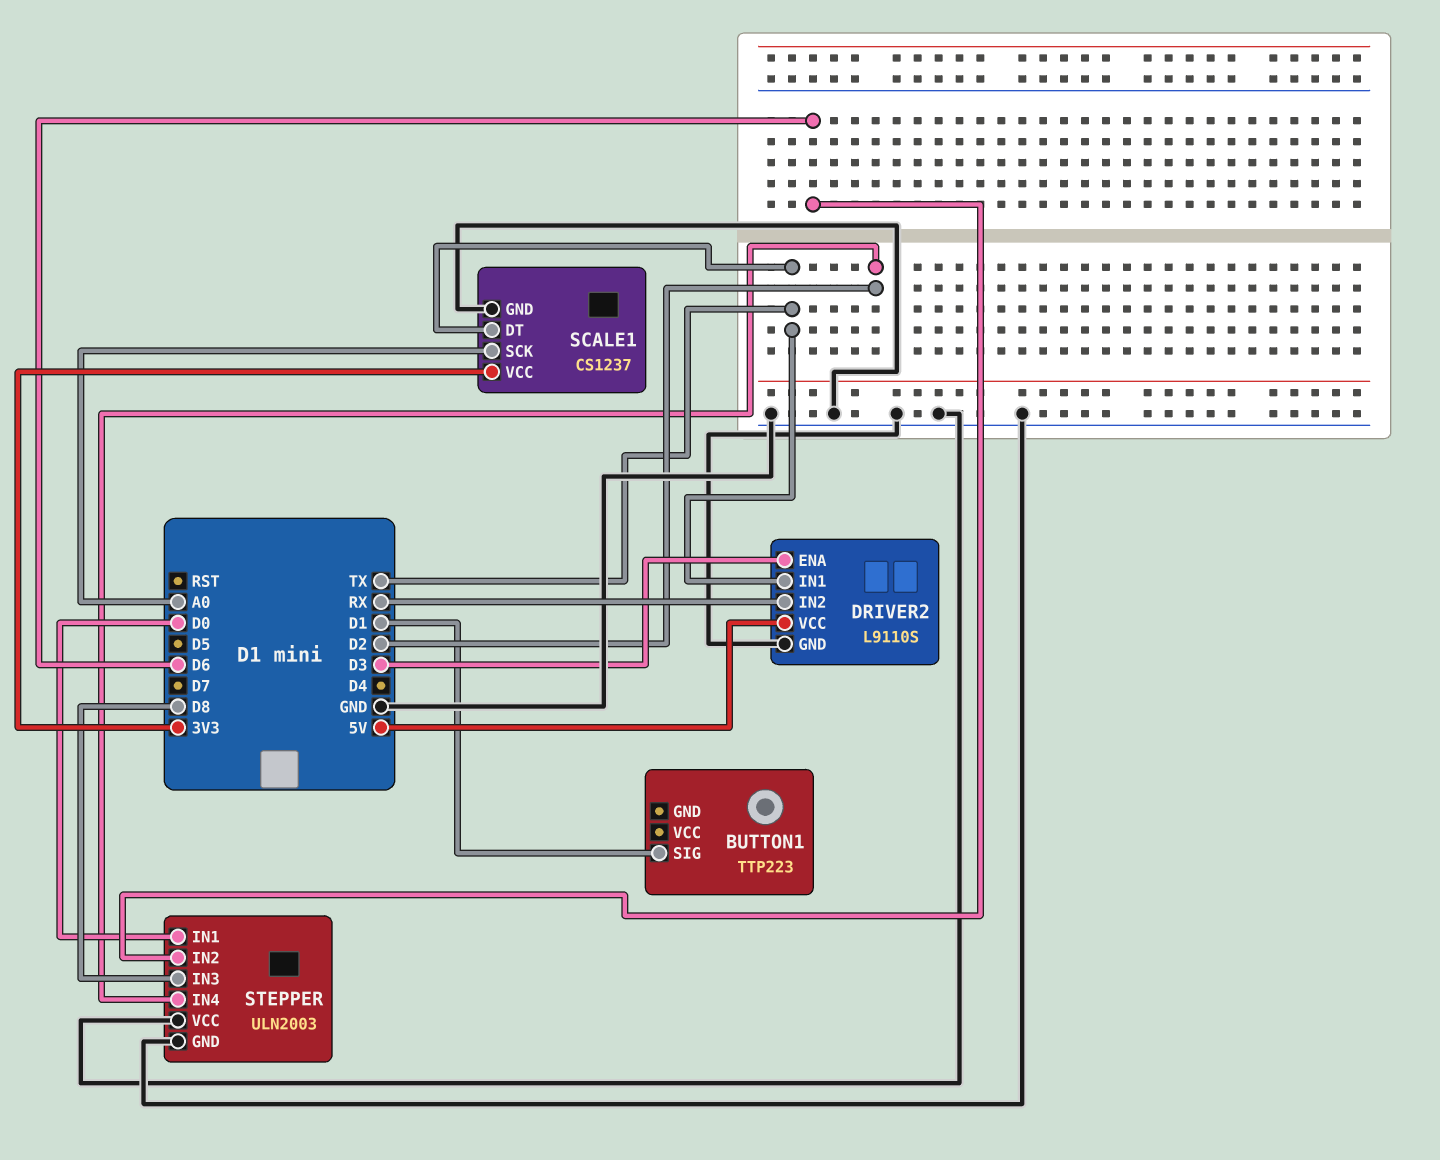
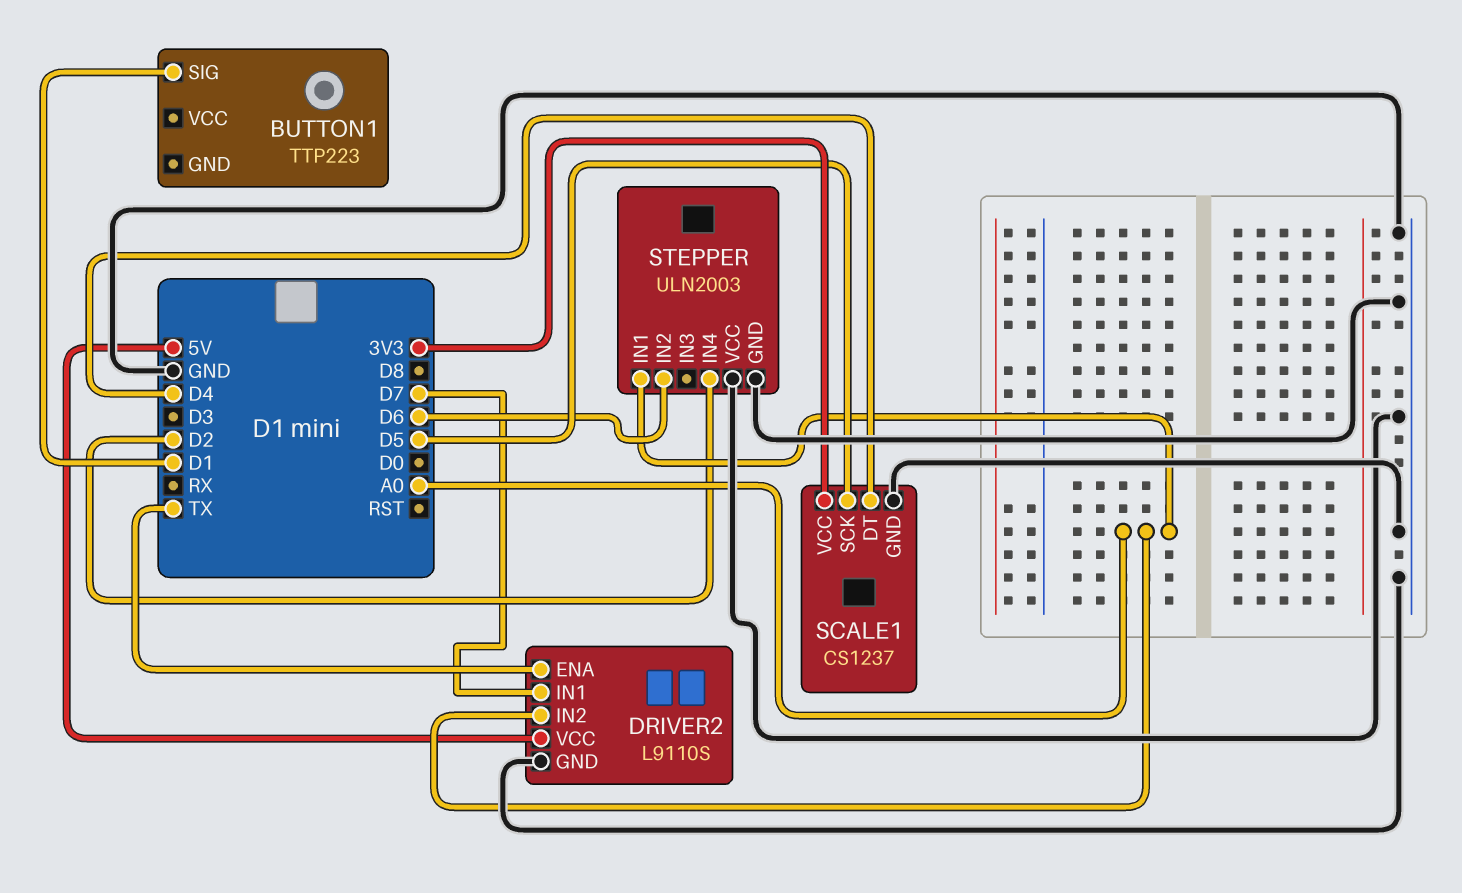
DRIVER2 pin ENA: D3 -> TX
DRIVER2 pin IN1: TX -> D7
DRIVER2 pin IN2: RX -> A0
SCALE1 pin DT: TX -> D4
SCALE1 pin SCK: A0 -> D5
STEPPER pin IN1: D0 -> A0
STEPPER pin IN3: D8 -> none

